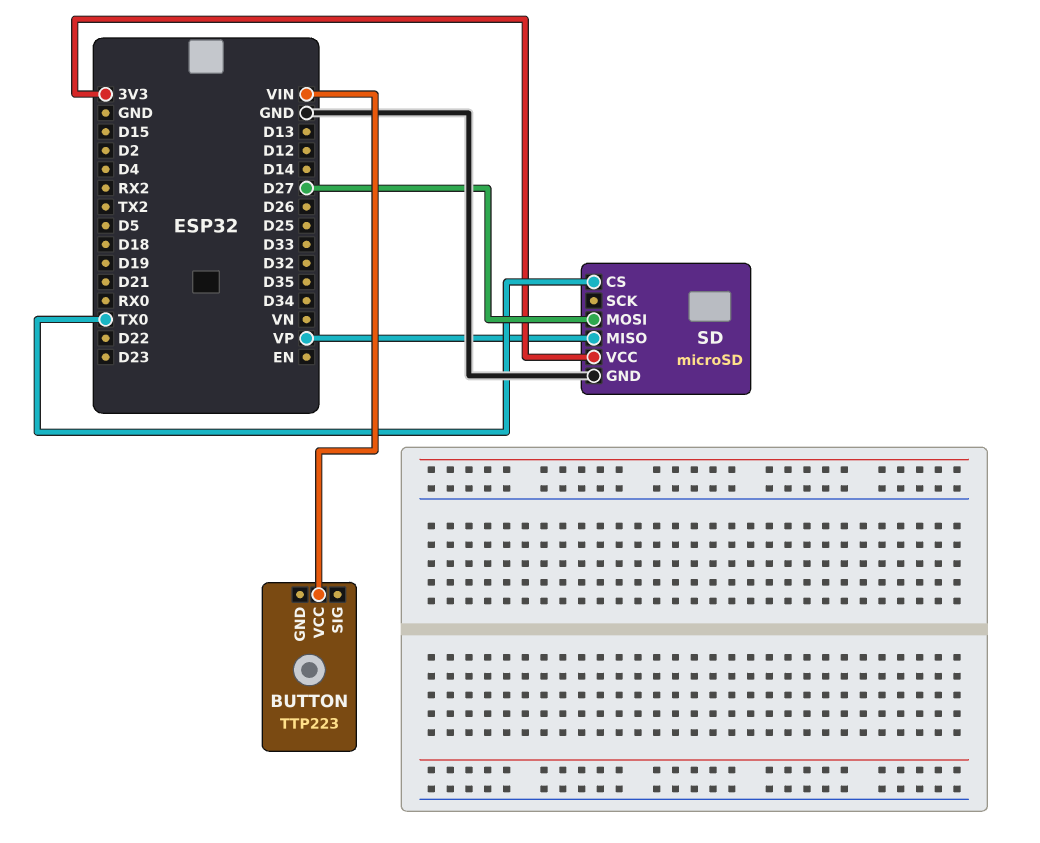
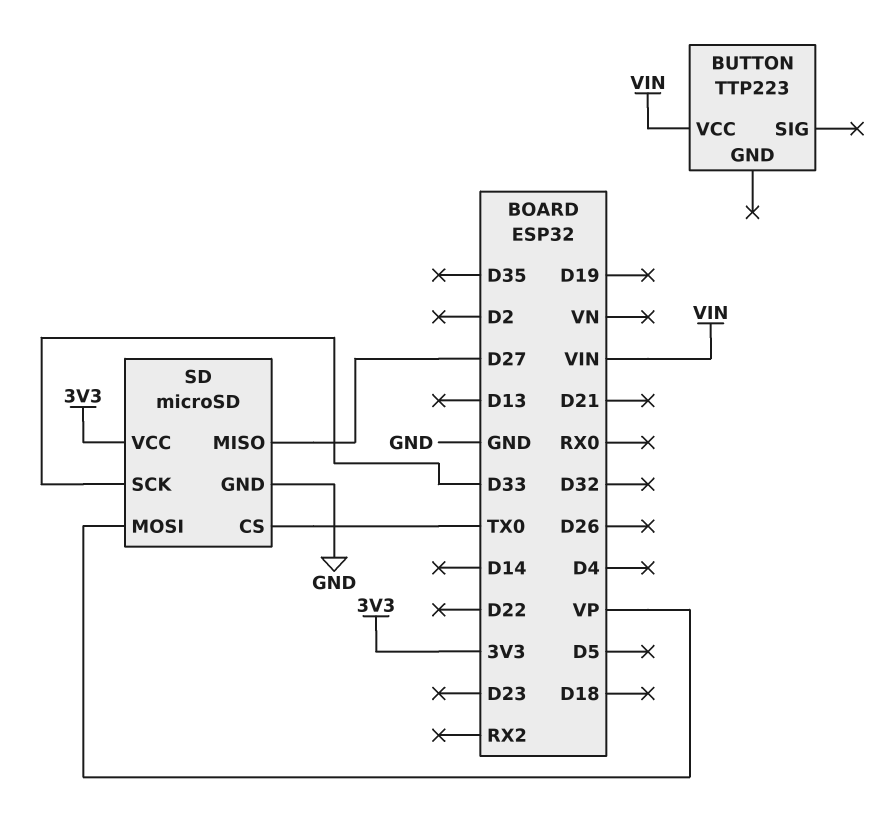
SD pin MISO: VP -> D27
SD pin MOSI: D27 -> VP
SD pin SCK: none -> D33

